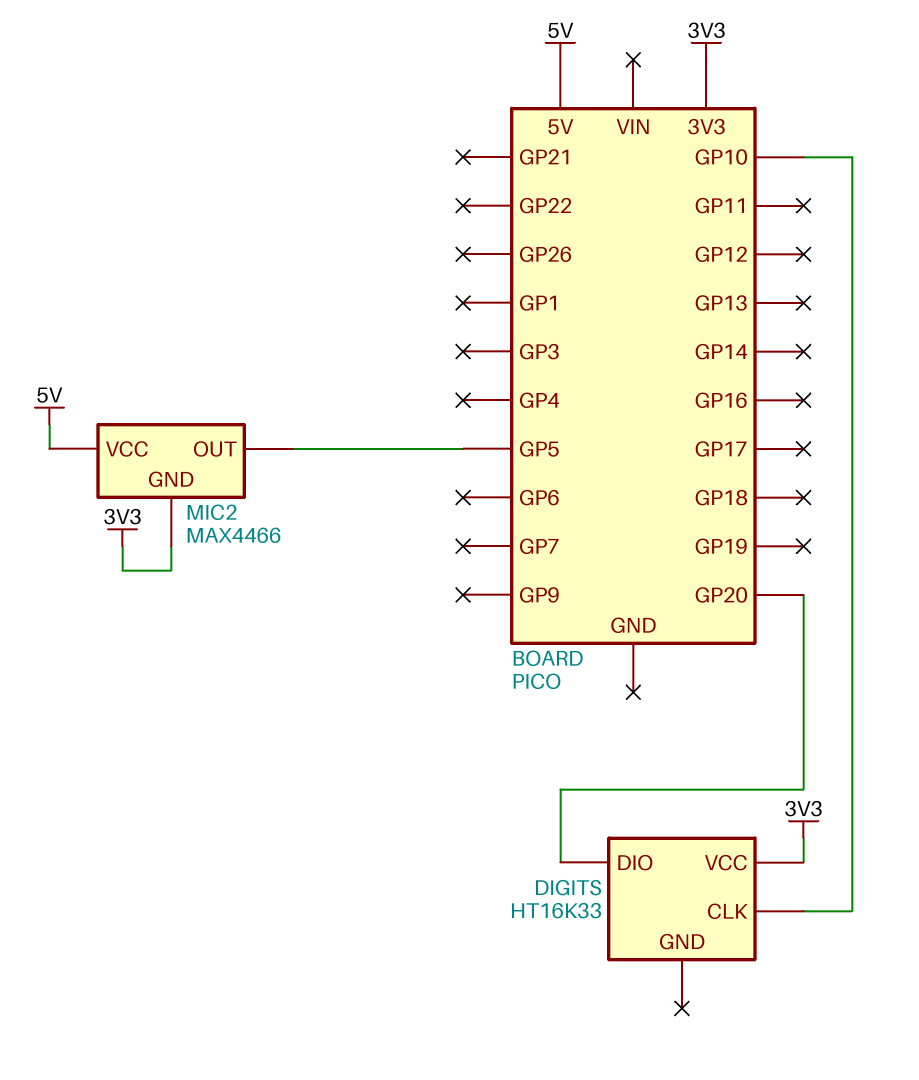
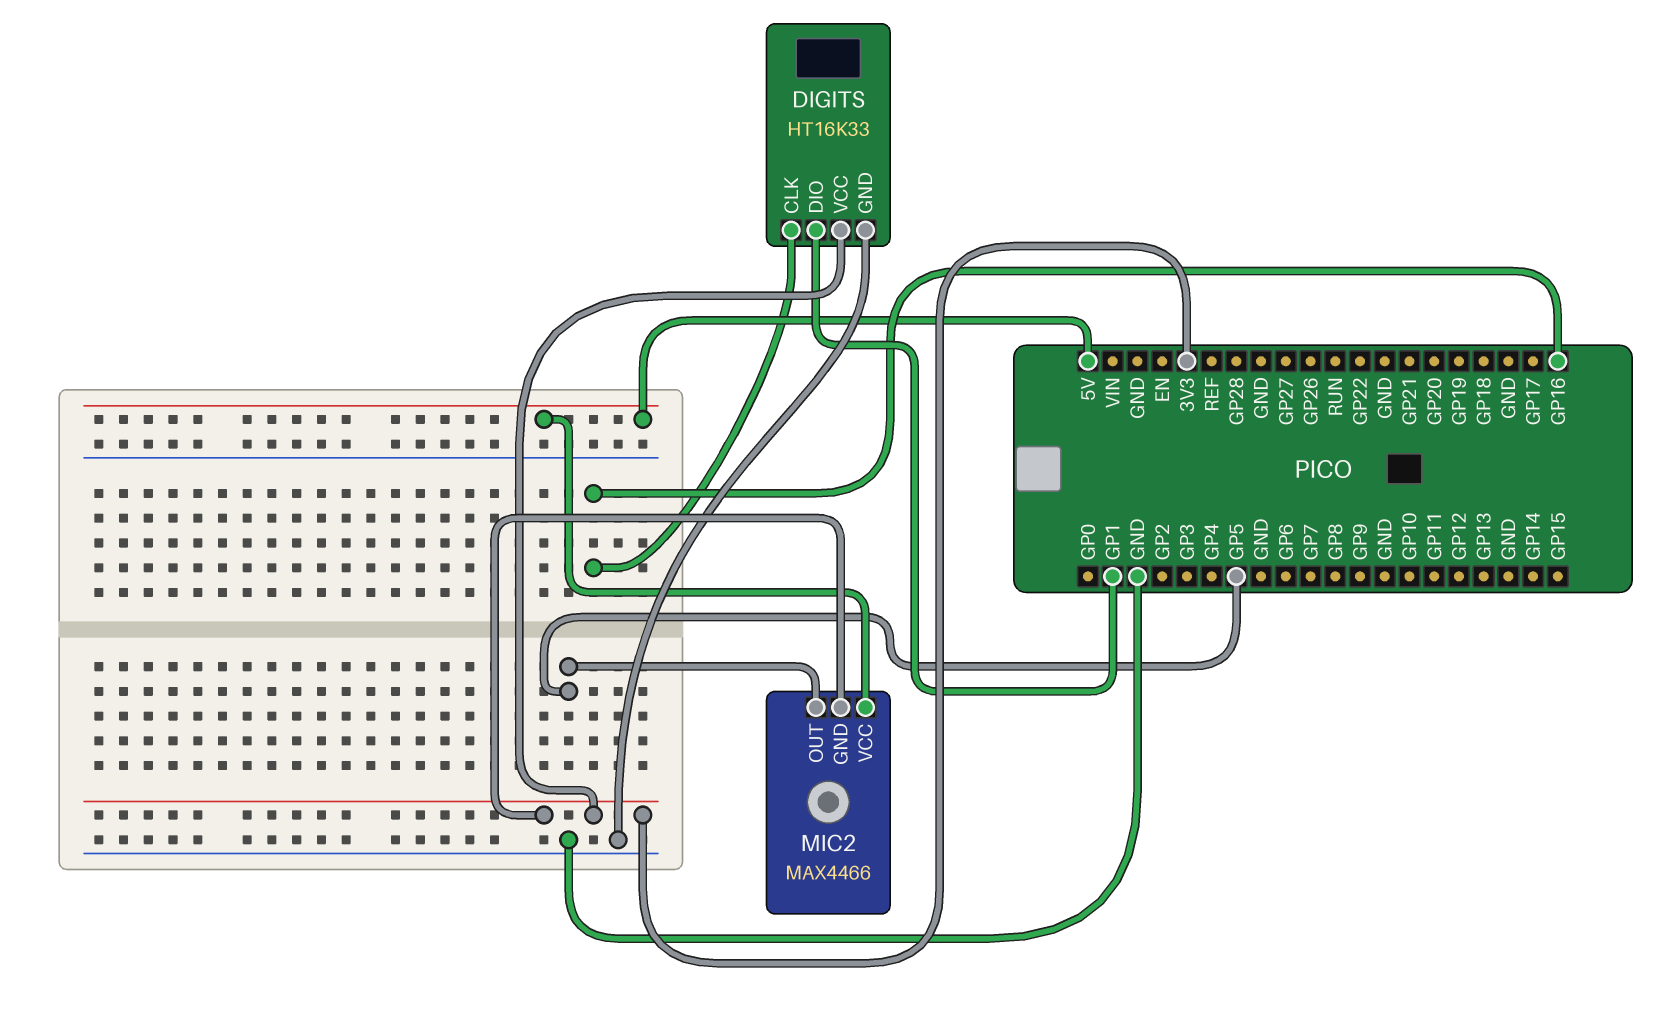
DIGITS pin CLK: GP10 -> GP16
DIGITS pin DIO: GP20 -> GP1
DIGITS pin GND: none -> GND

